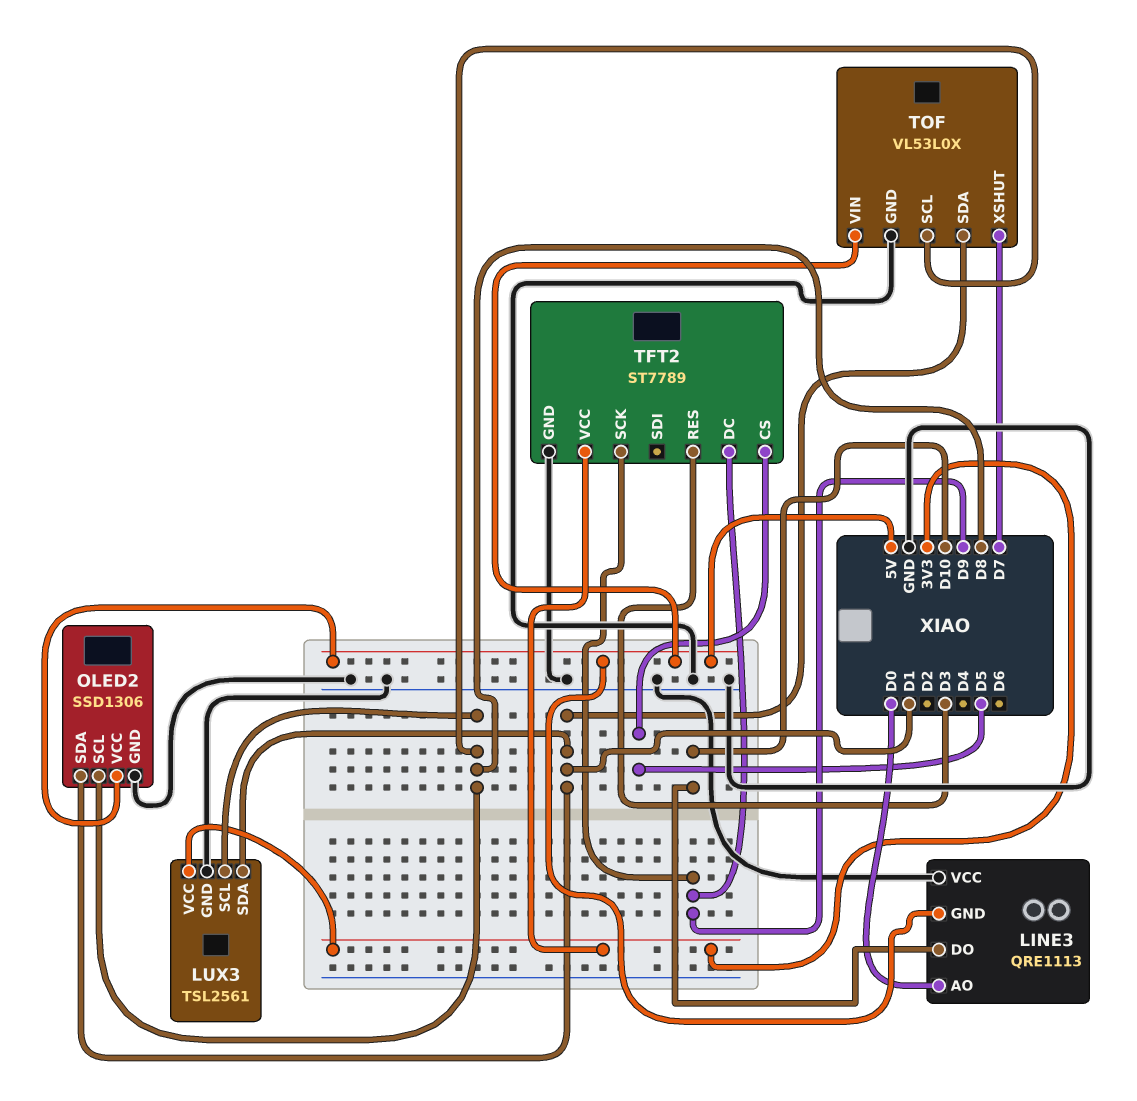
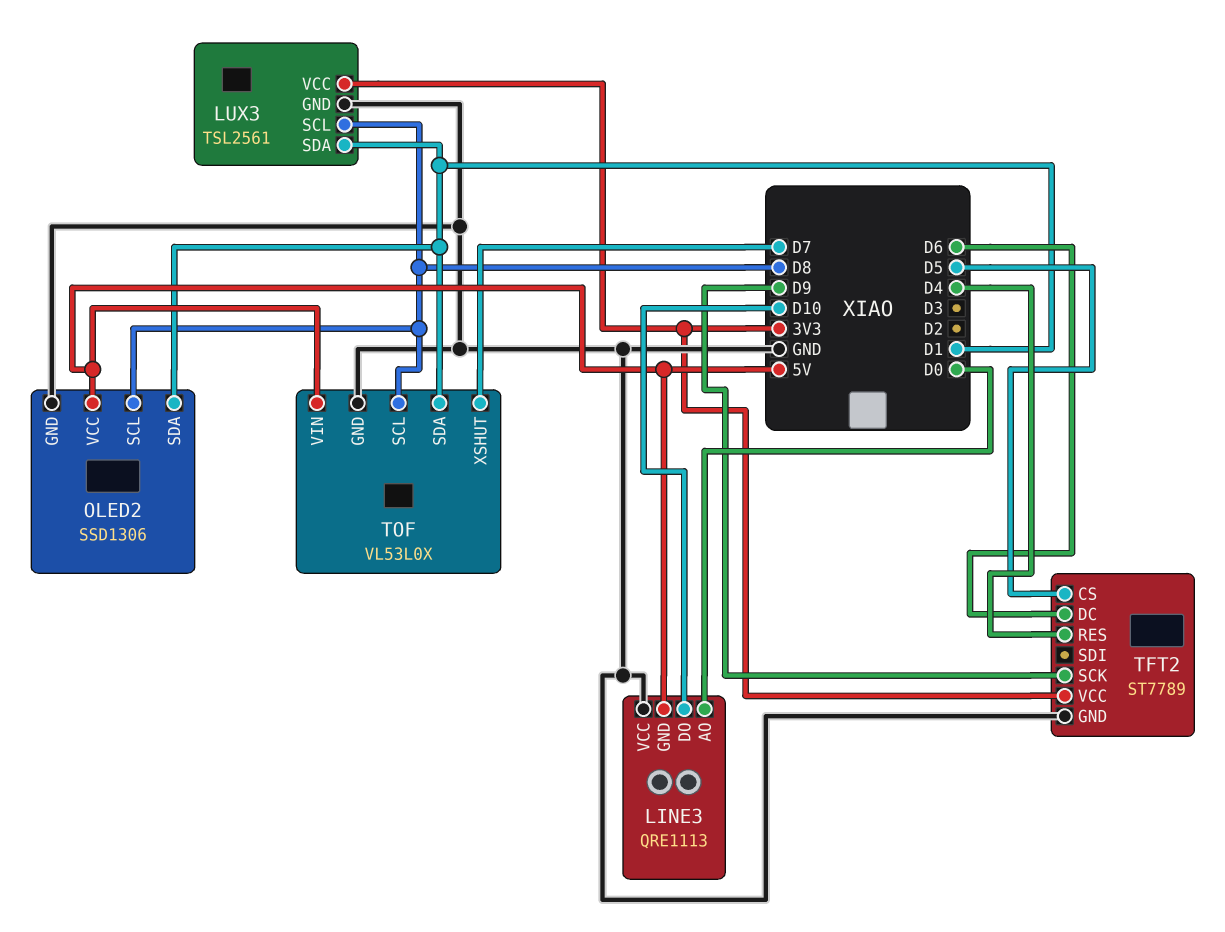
TFT2 pin DC: D9 -> D6
TFT2 pin RES: D3 -> D4

